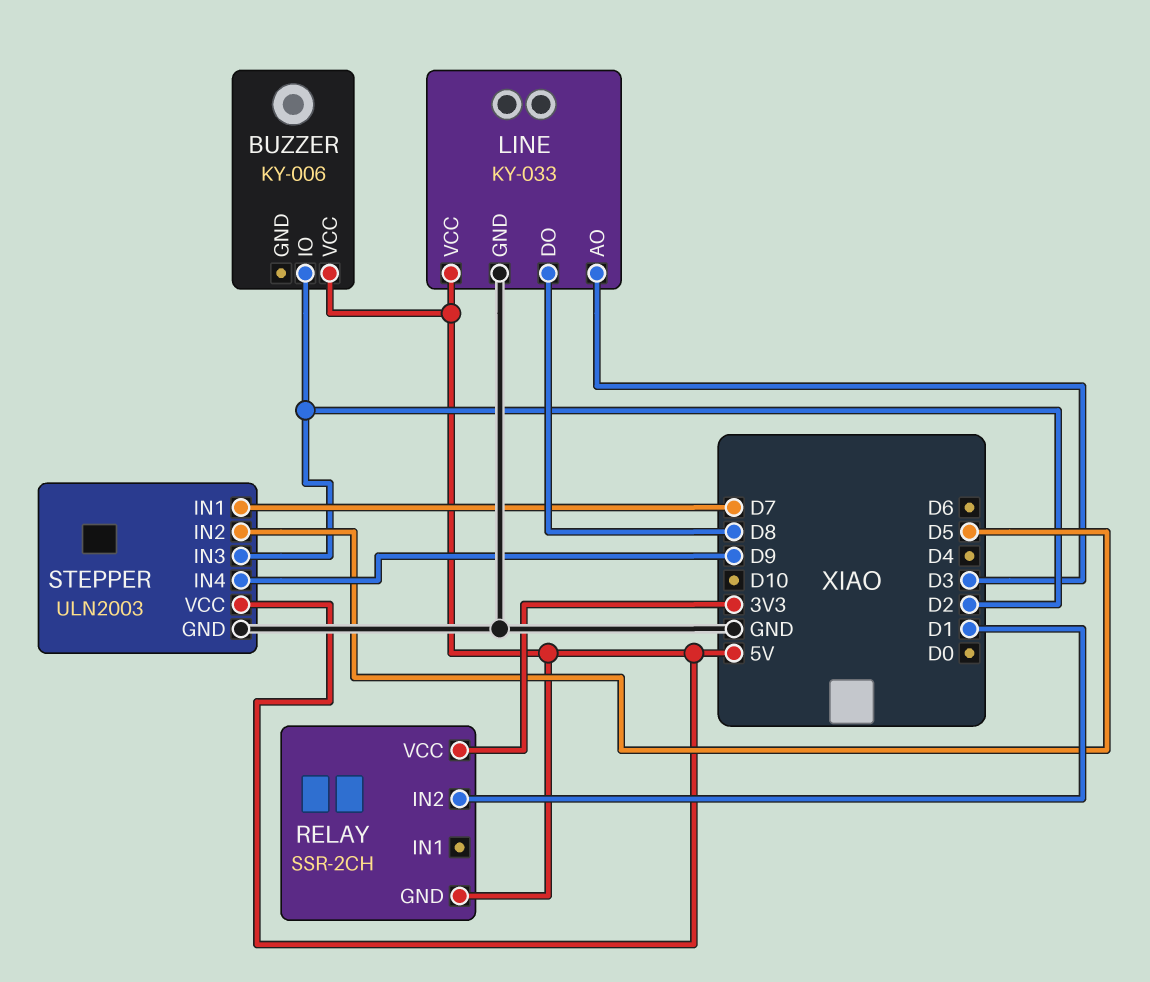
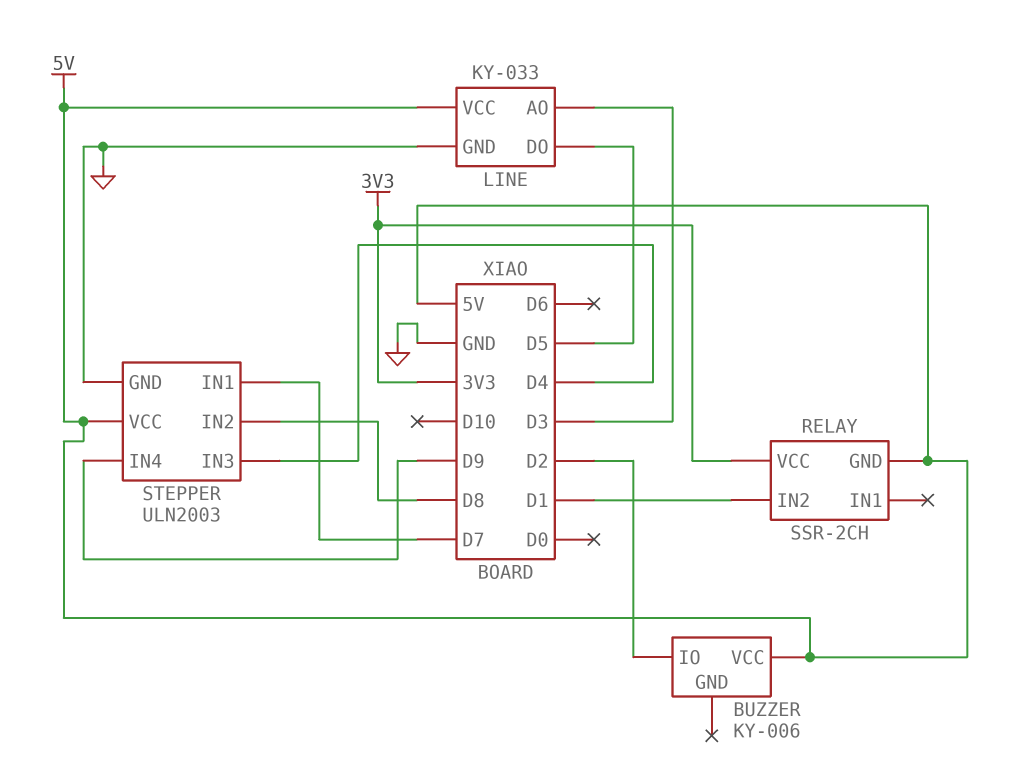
LINE pin DO: D8 -> D5
STEPPER pin IN2: D5 -> D8
STEPPER pin IN3: D2 -> D4

